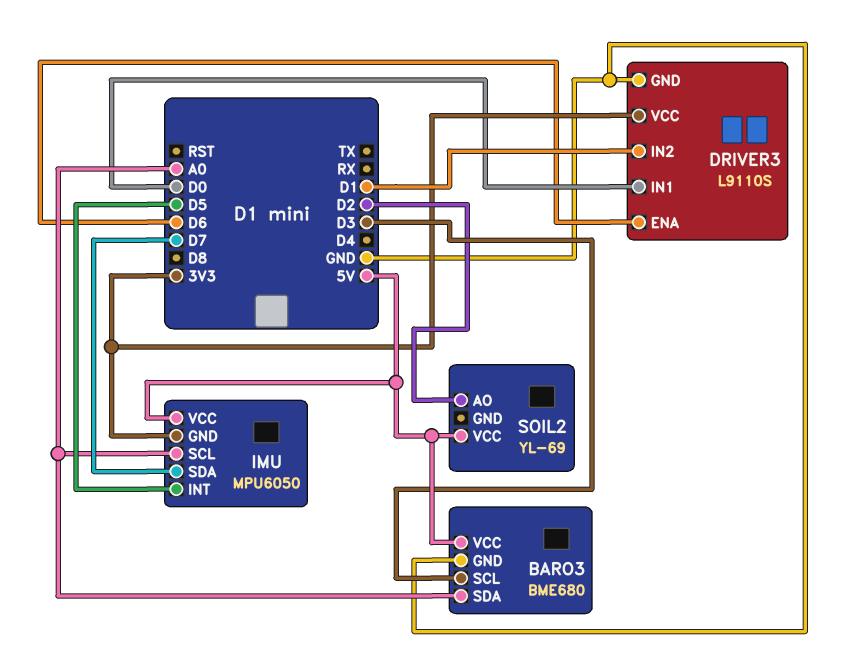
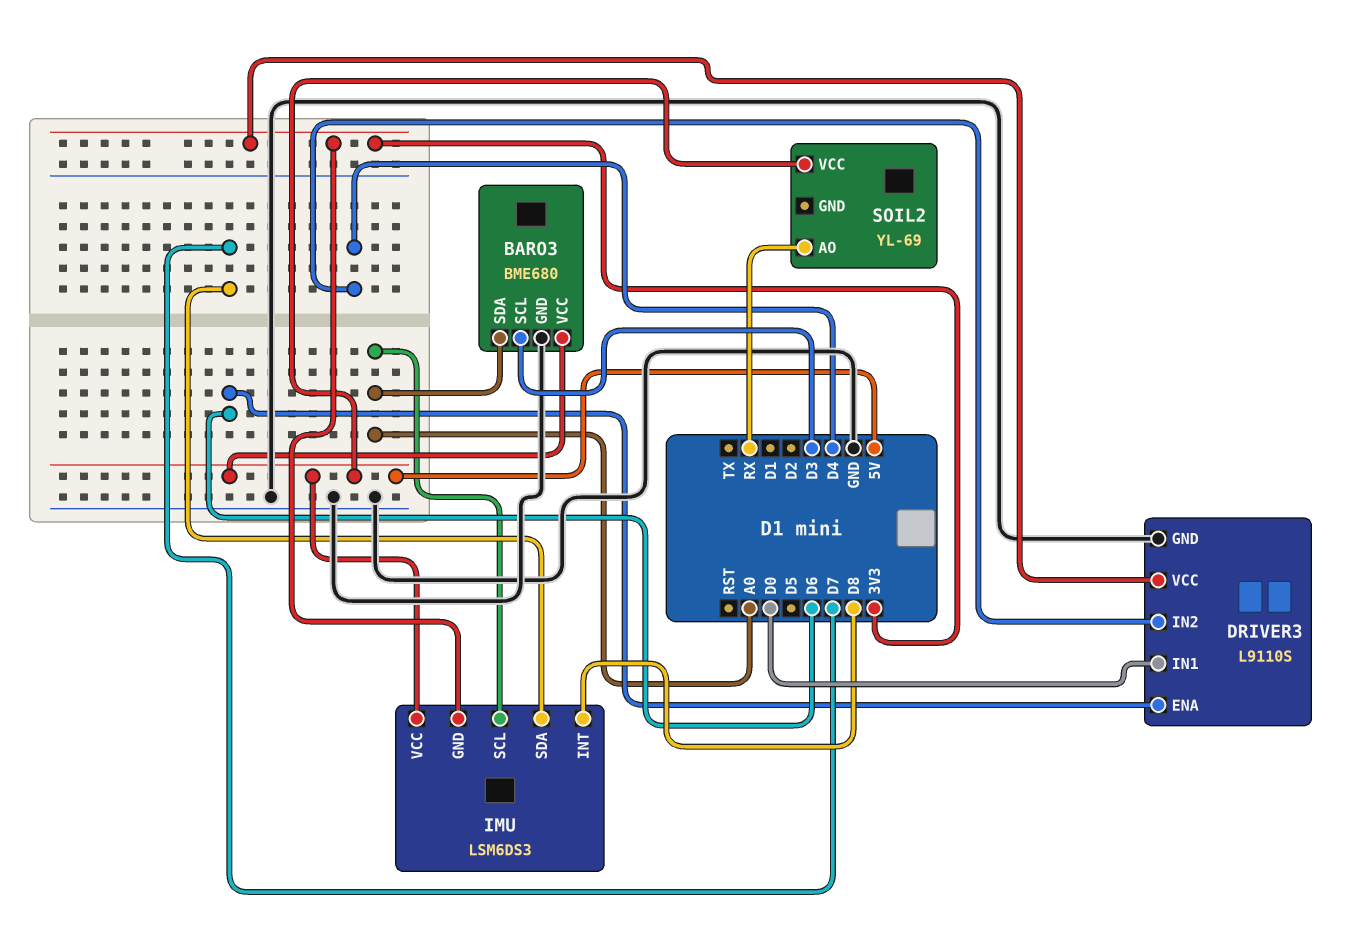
DRIVER3 pin IN2: D1 -> D4
IMU: MPU6050 -> LSM6DS3
IMU pin INT: D5 -> D8
SOIL2 pin AO: D2 -> RX

